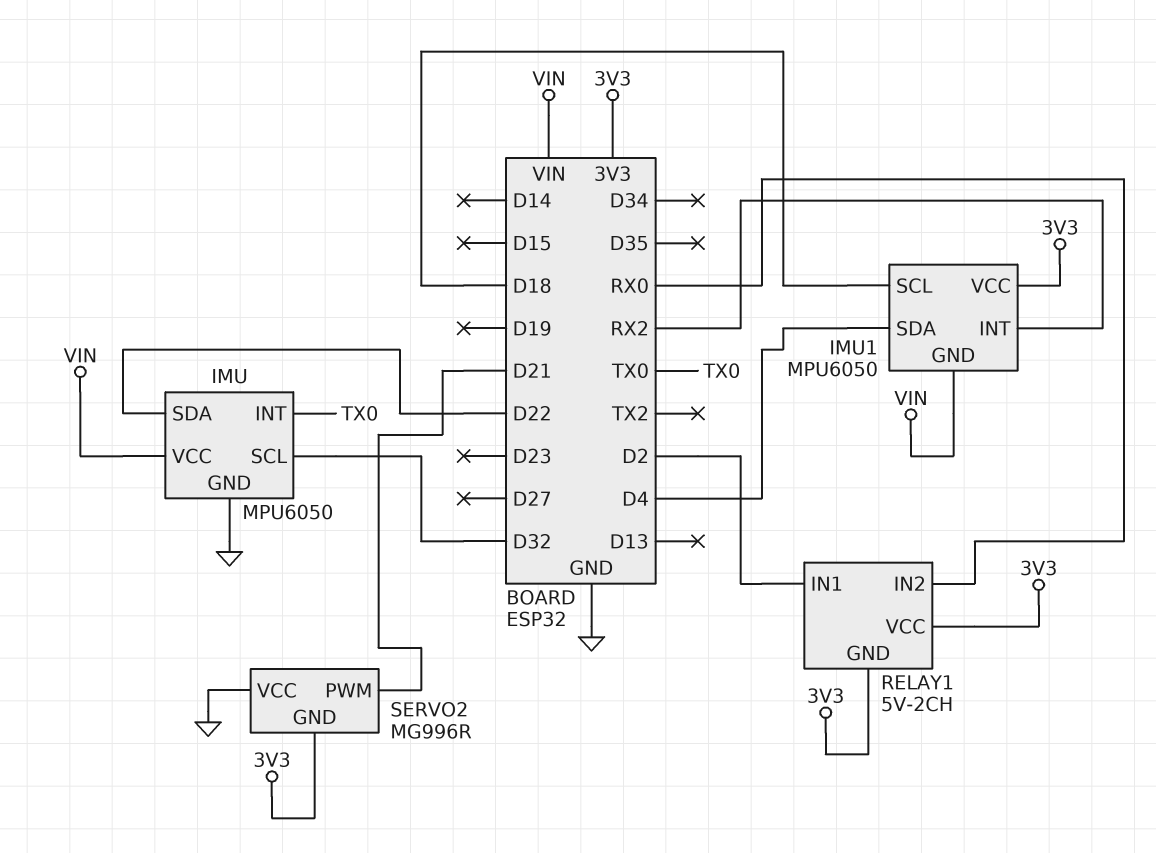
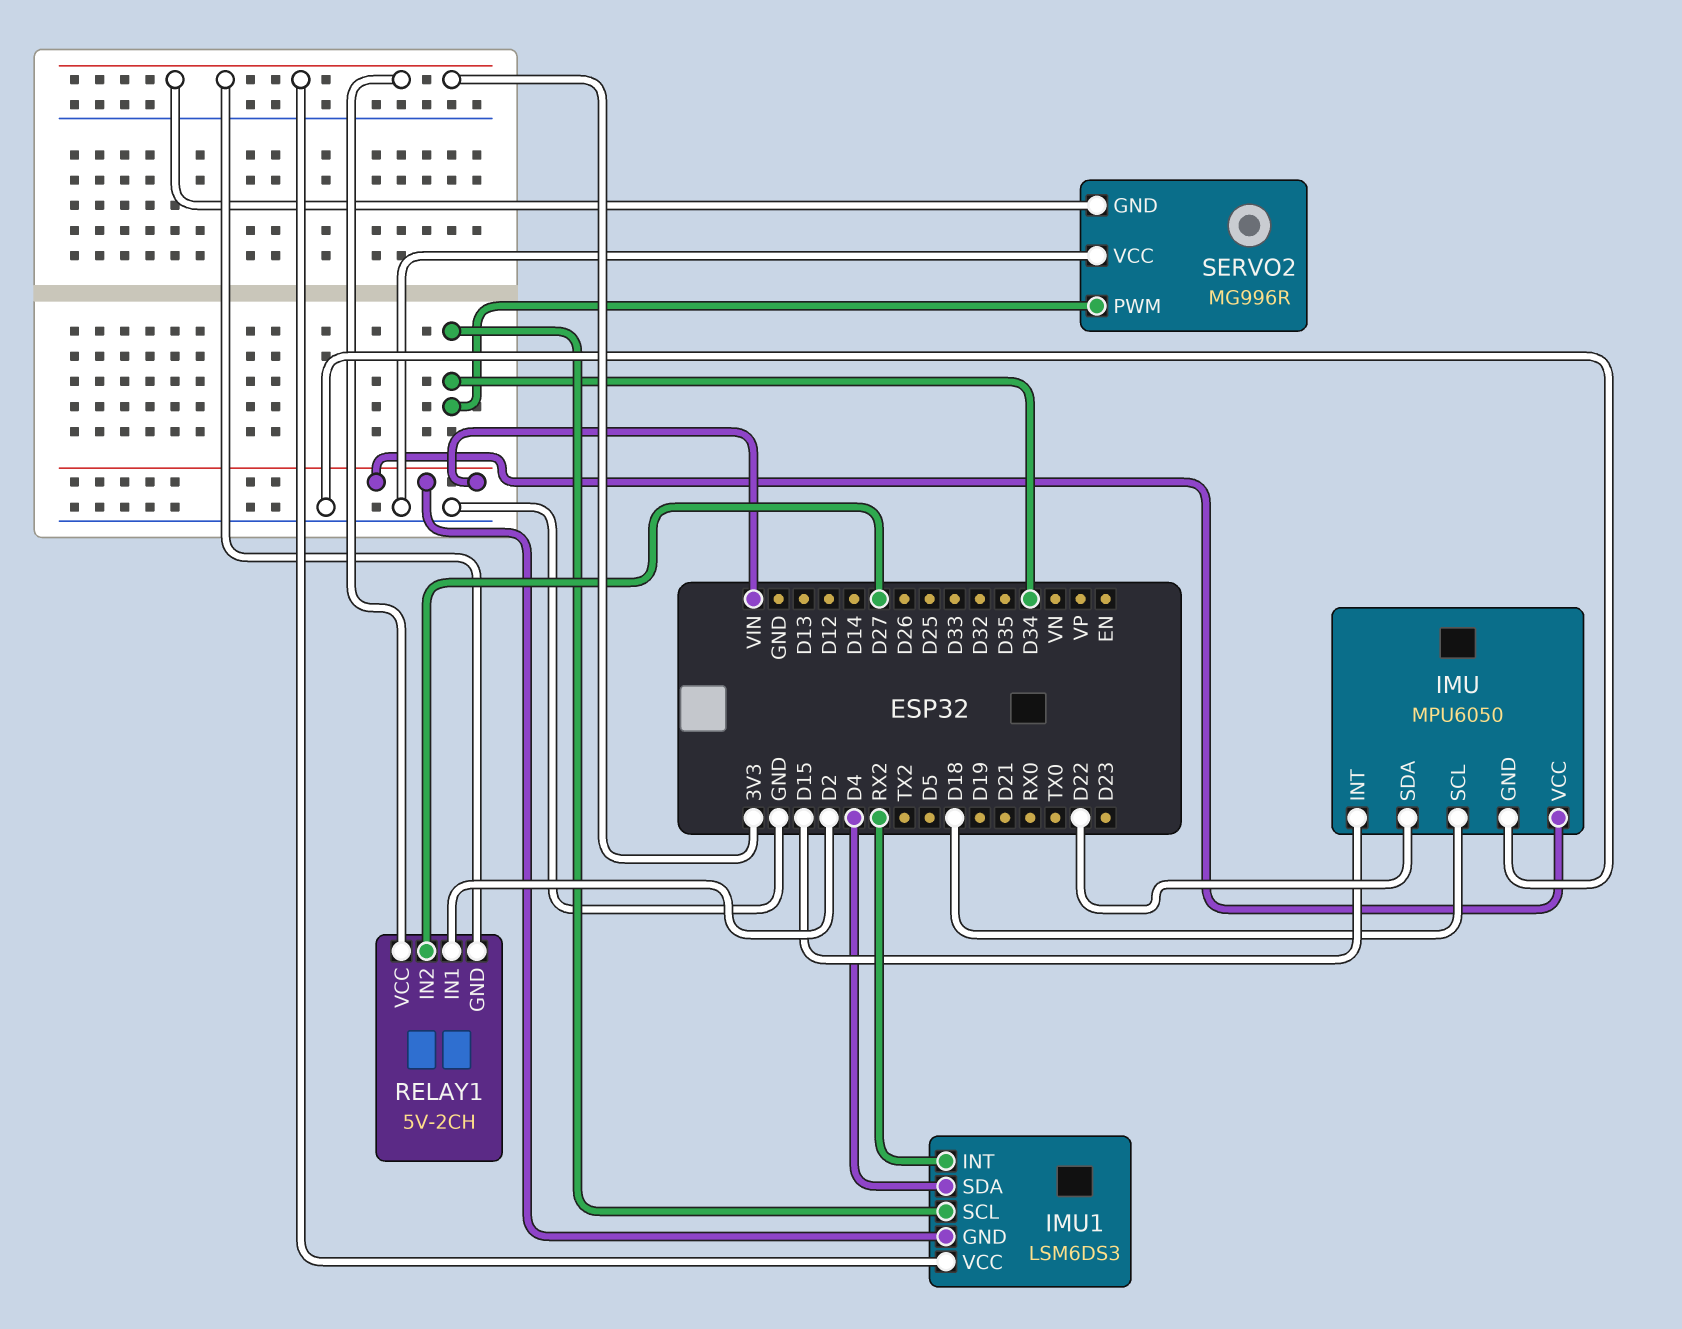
IMU pin INT: TX0 -> D15
IMU pin SCL: D32 -> D18
IMU1: MPU6050 -> LSM6DS3
IMU1 pin SCL: D18 -> D34
RELAY1 pin IN2: RX0 -> D27
SERVO2 pin PWM: D21 -> D34

